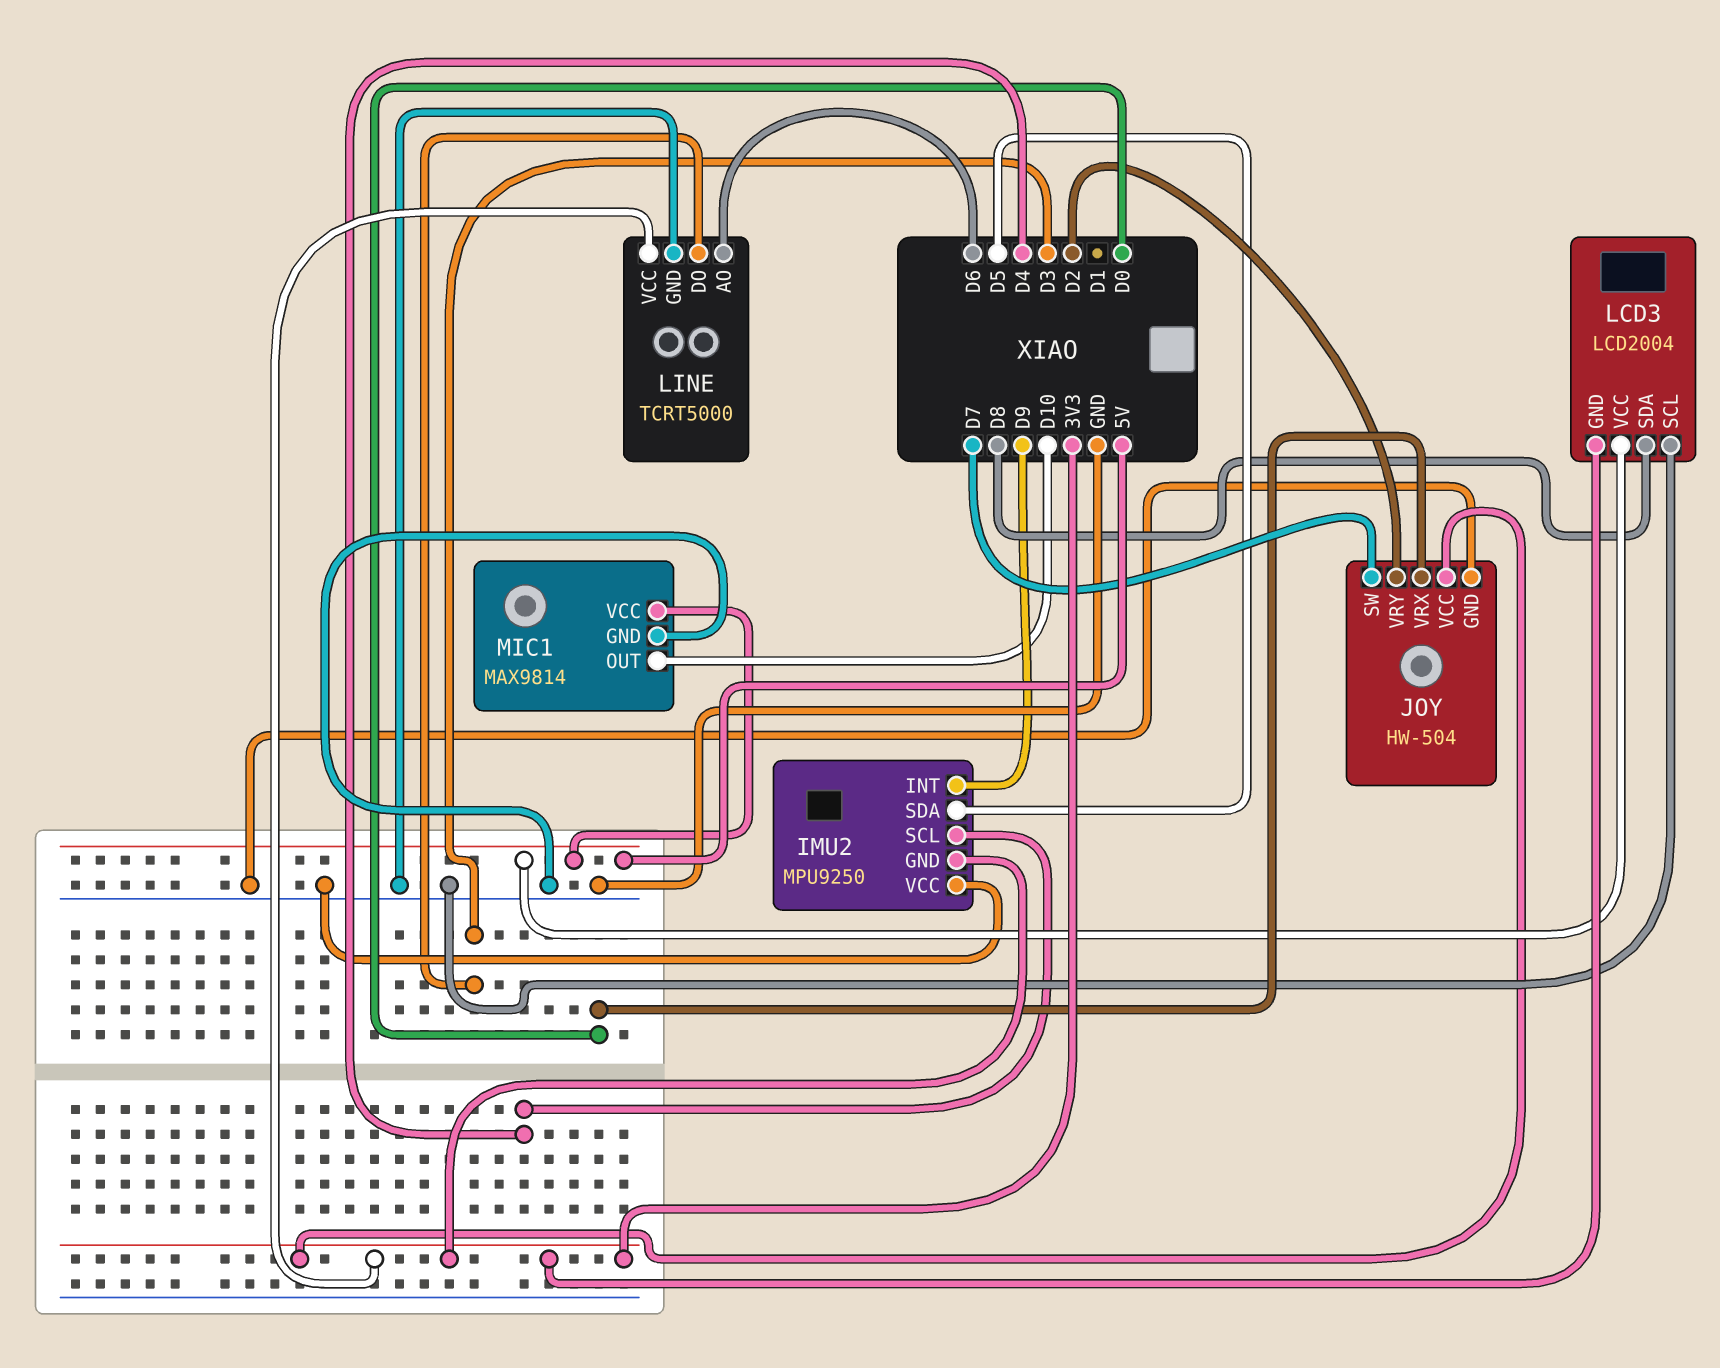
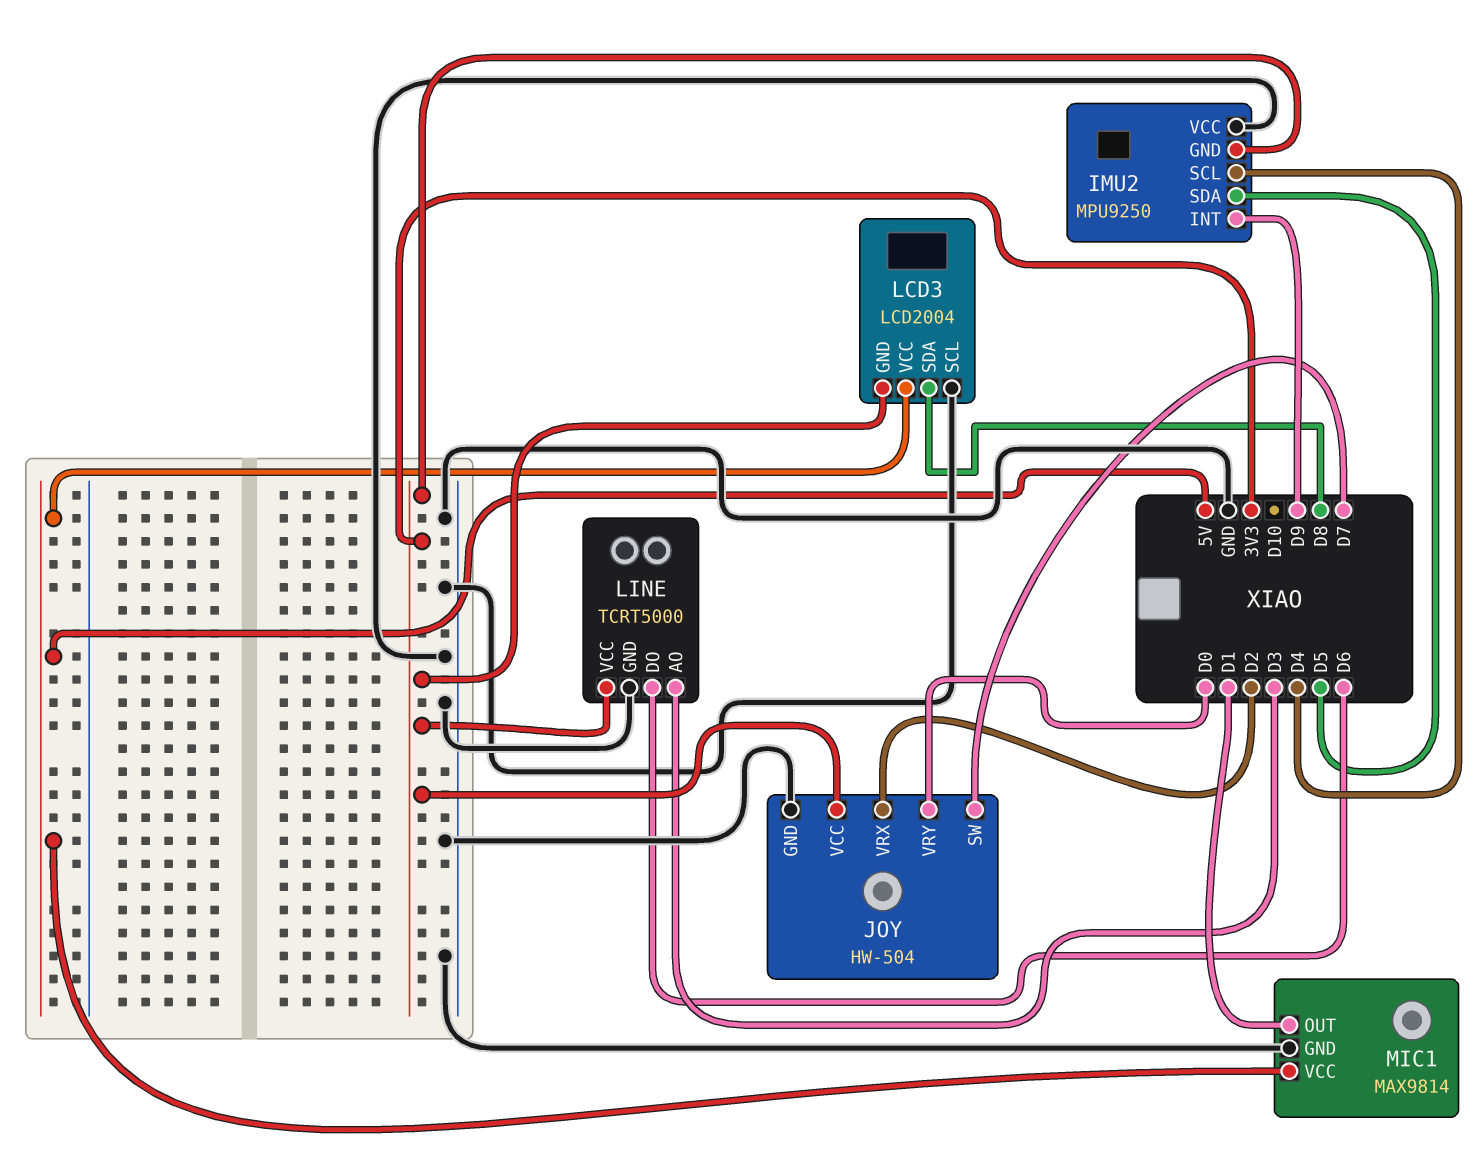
JOY pin VRX: D0 -> D2
JOY pin VRY: D2 -> D0
LINE pin AO: D6 -> D3
LINE pin DO: D3 -> D6
MIC1 pin OUT: D10 -> D1

